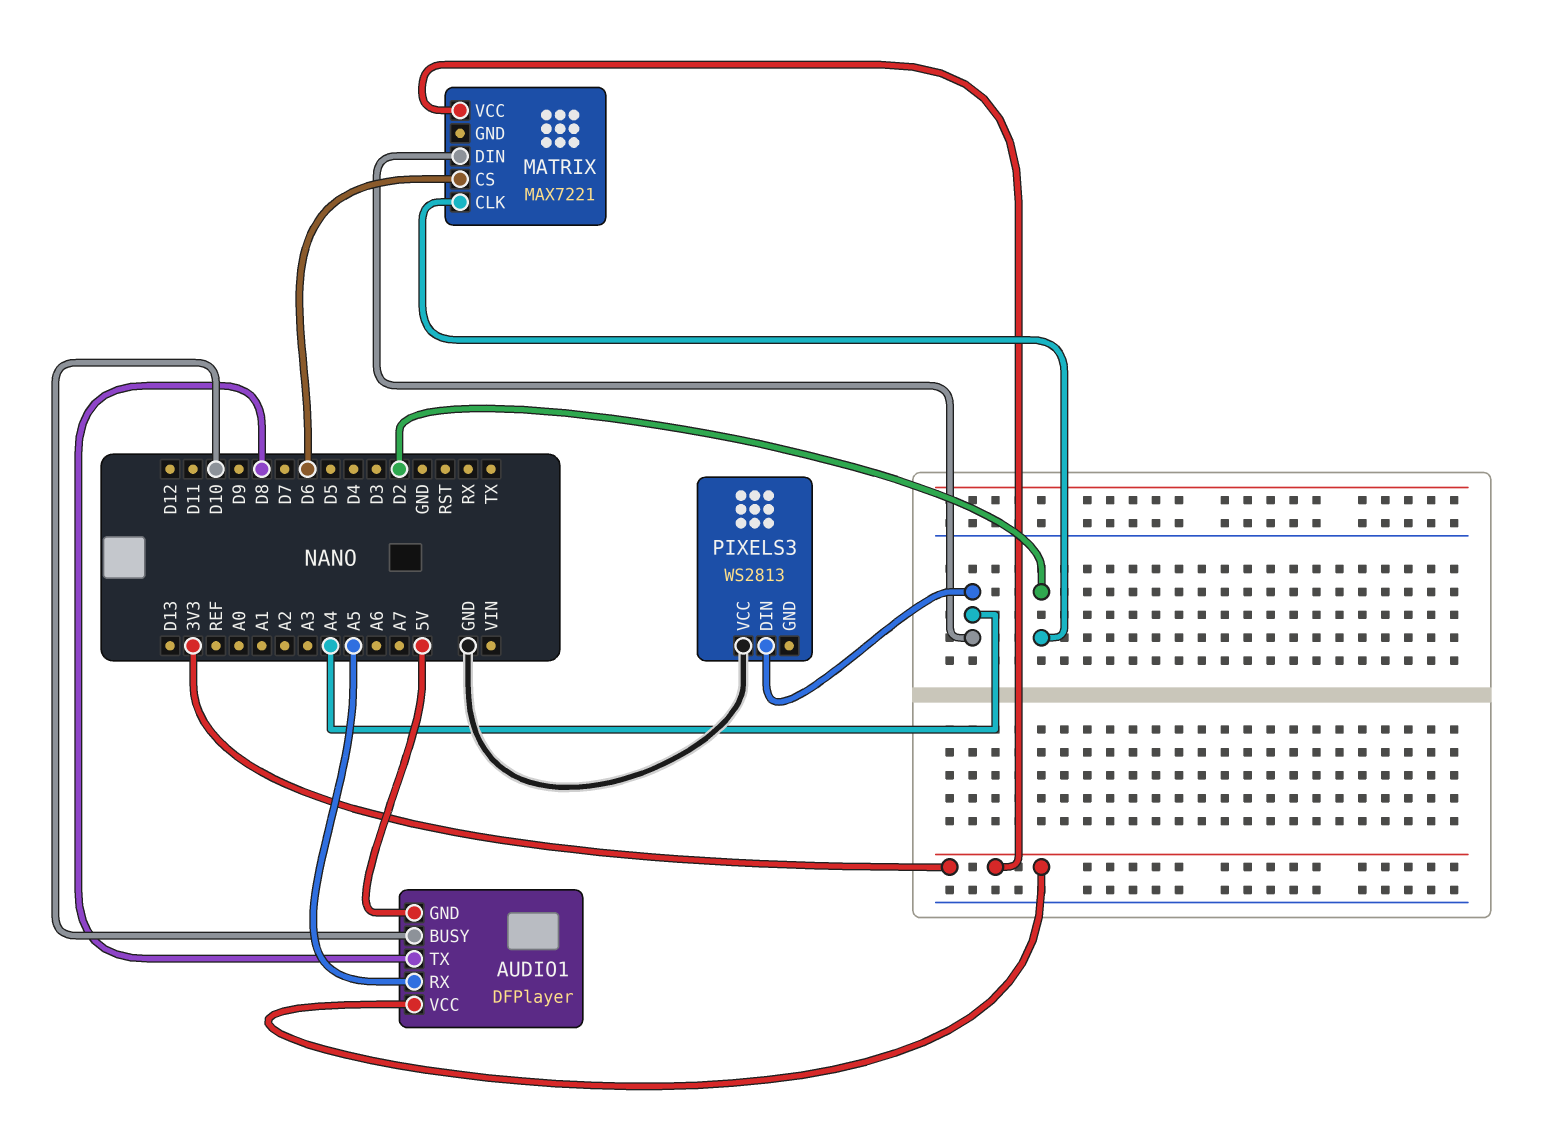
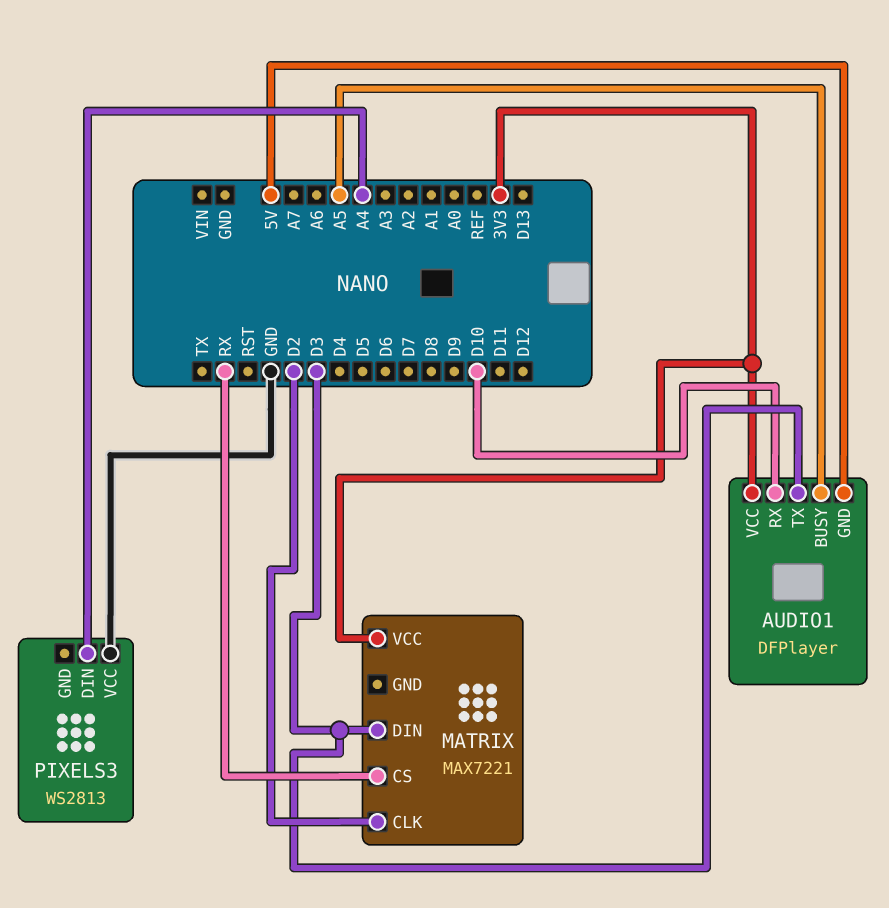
AUDIO1 pin BUSY: D10 -> A5
AUDIO1 pin RX: A5 -> D10
AUDIO1 pin TX: D8 -> D3
MATRIX pin CS: D6 -> RX
MATRIX pin DIN: A4 -> D3

